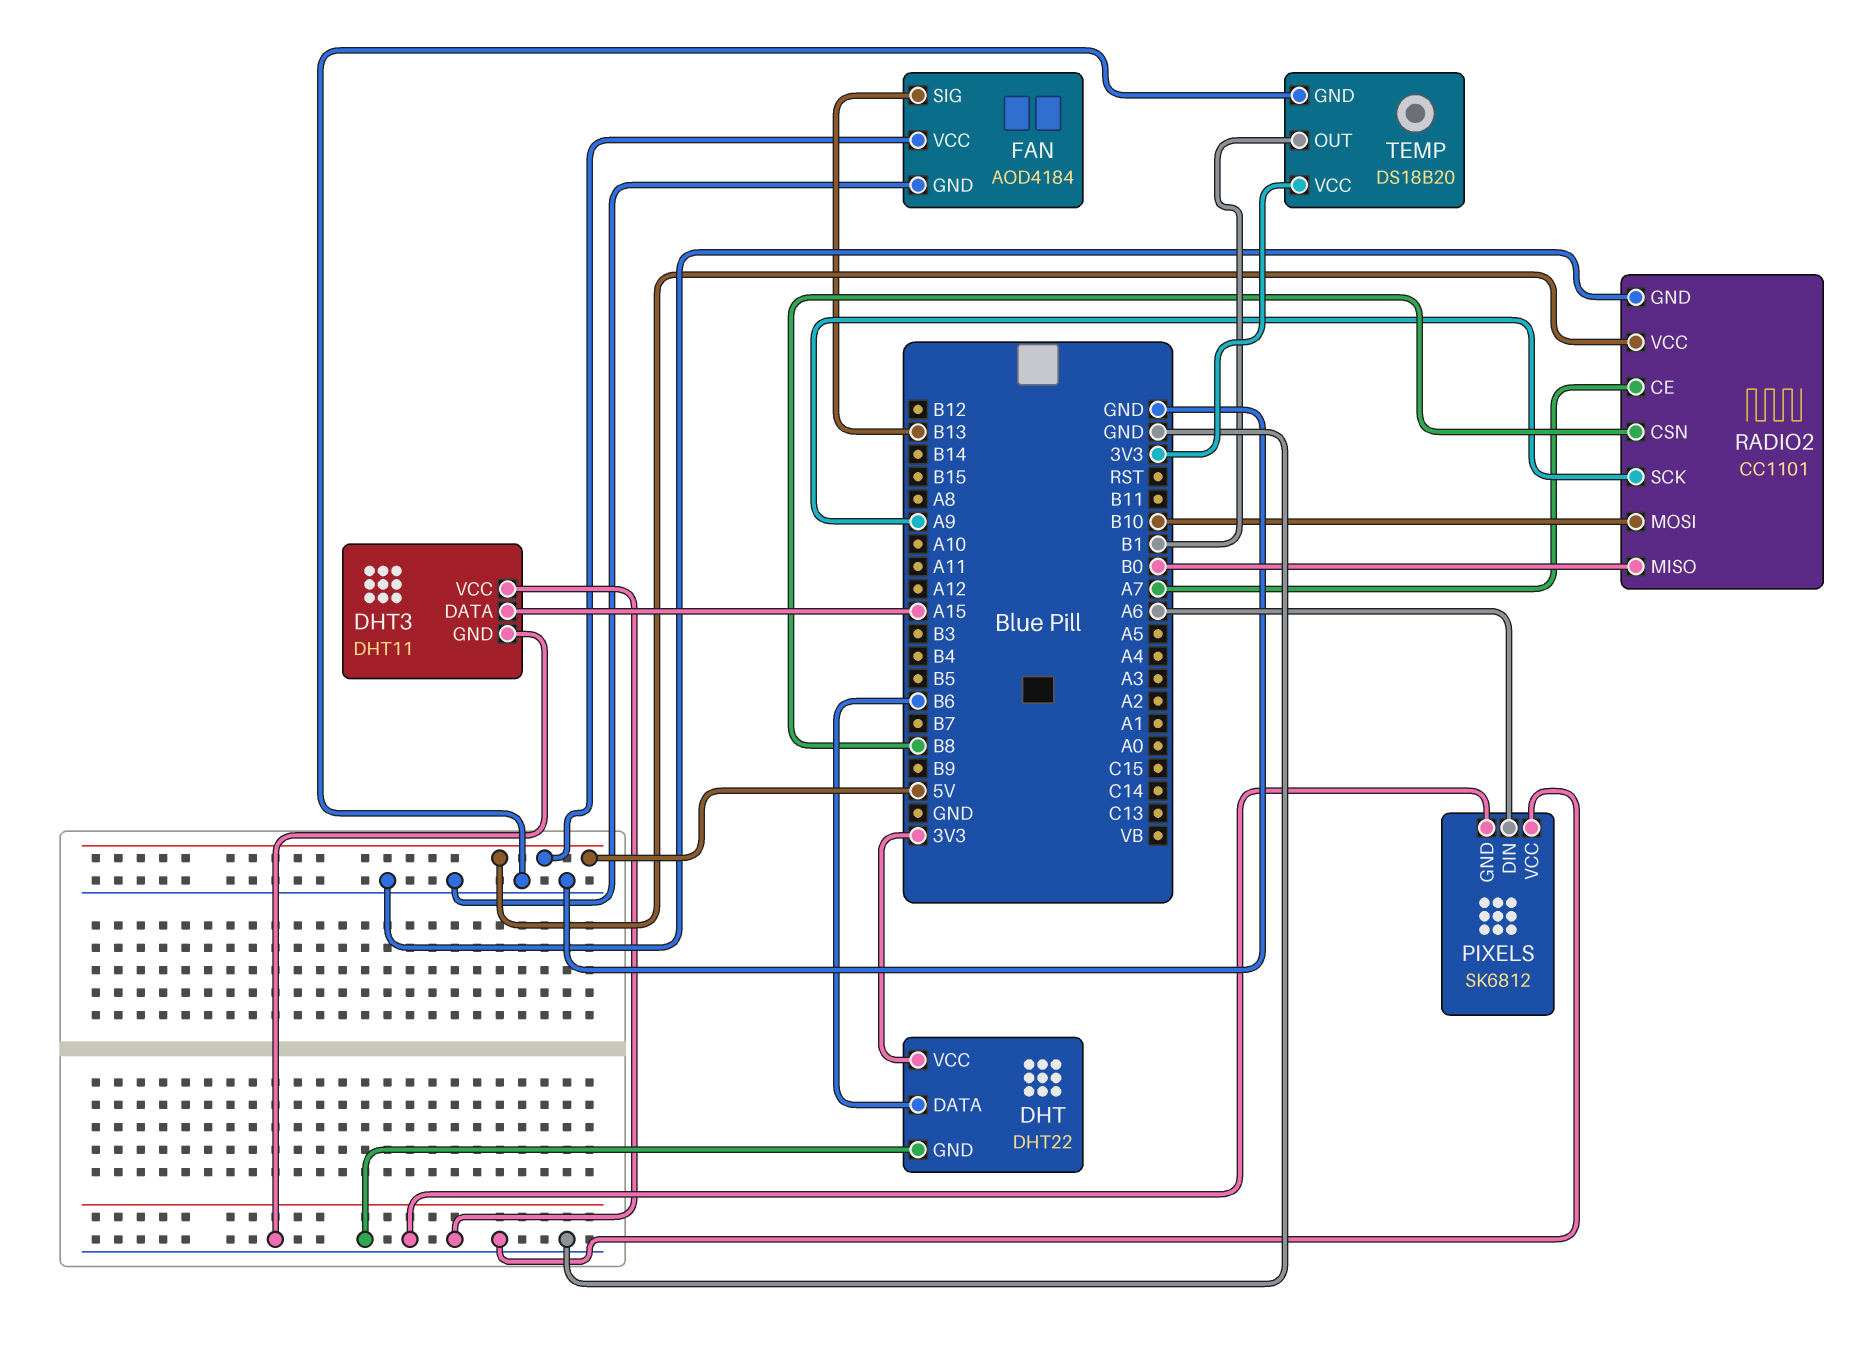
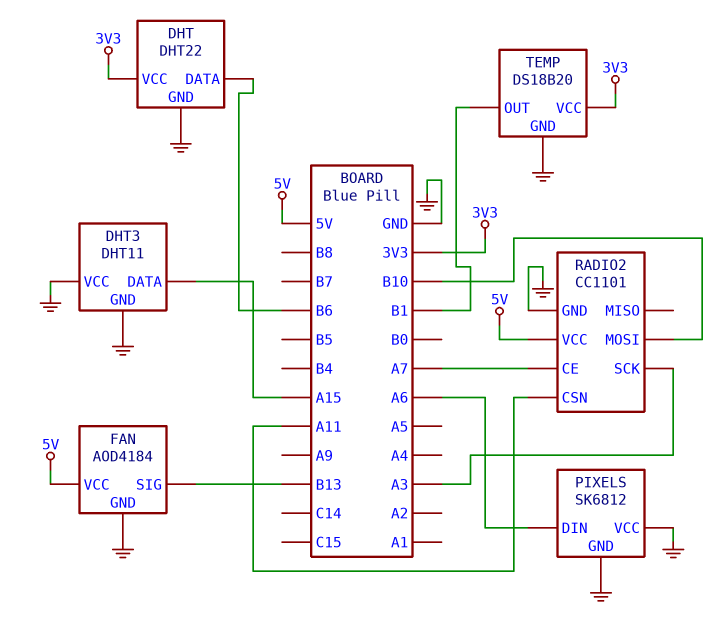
RADIO2 pin CSN: B8 -> A11
RADIO2 pin MISO: B0 -> none
RADIO2 pin SCK: A9 -> A3

